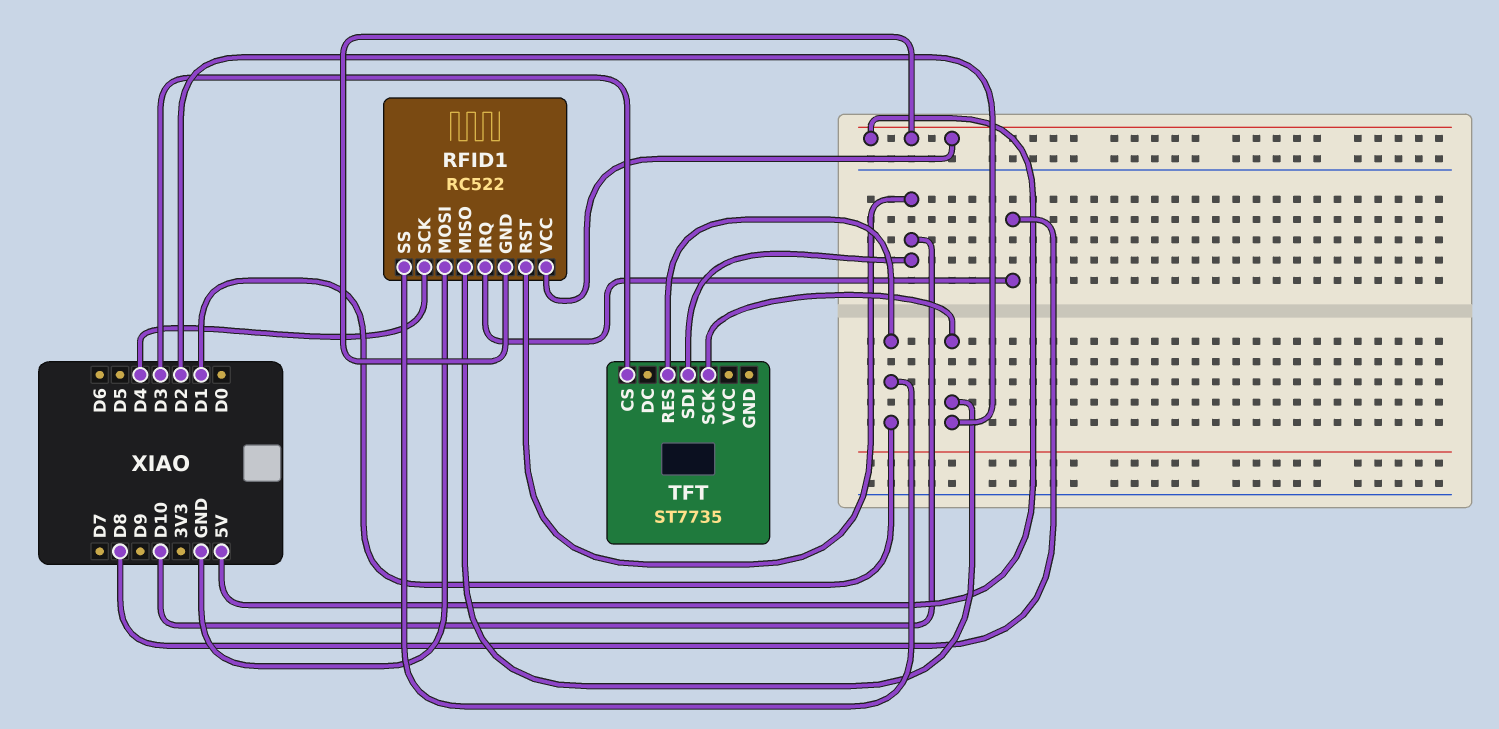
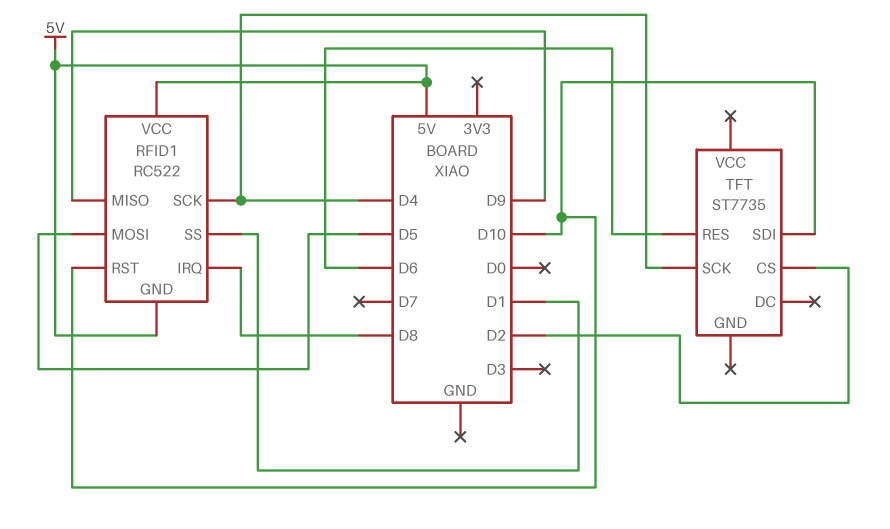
RFID1 pin MISO: D2 -> D9
RFID1 pin MOSI: GND -> D5
TFT pin CS: D3 -> D2
TFT pin RES: D1 -> D6
TFT pin SCK: D2 -> D4

